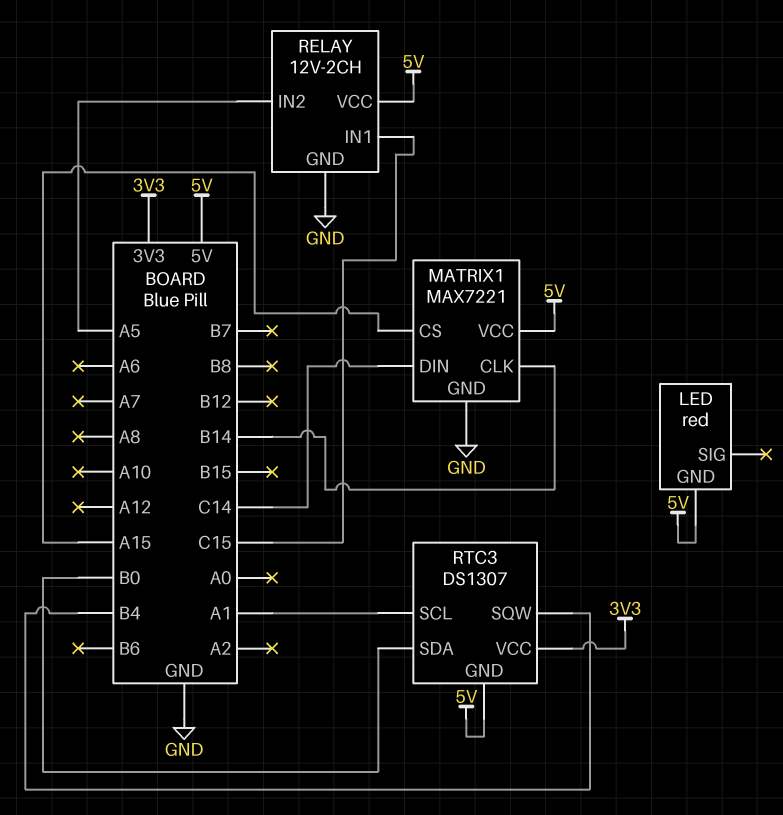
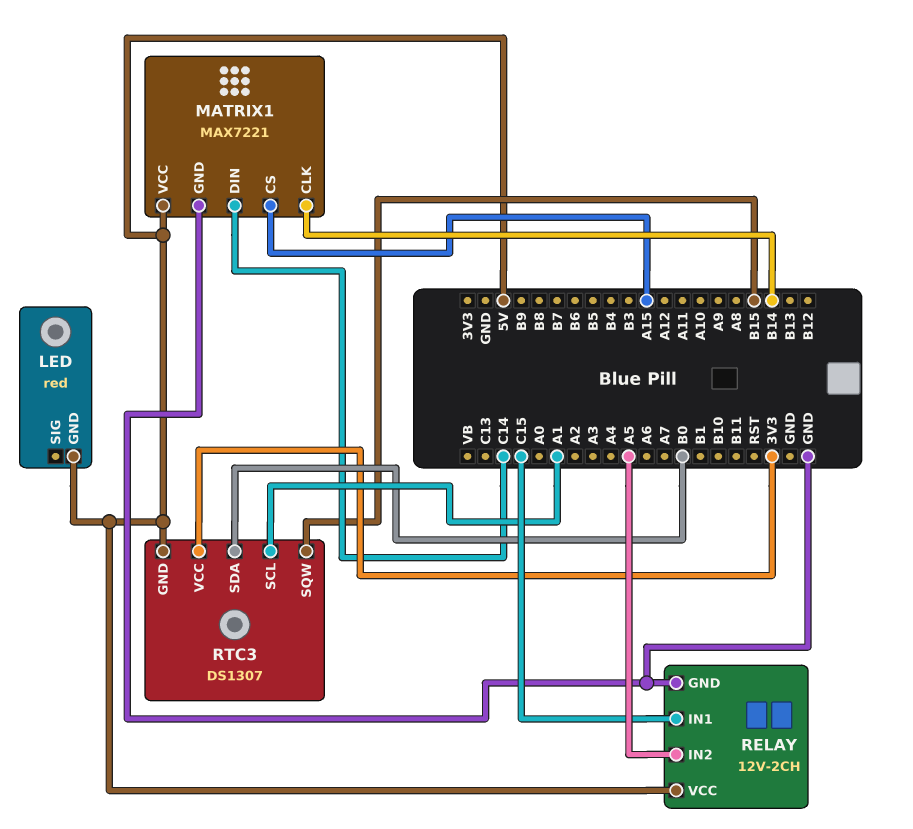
RTC3 pin SQW: B4 -> B15

